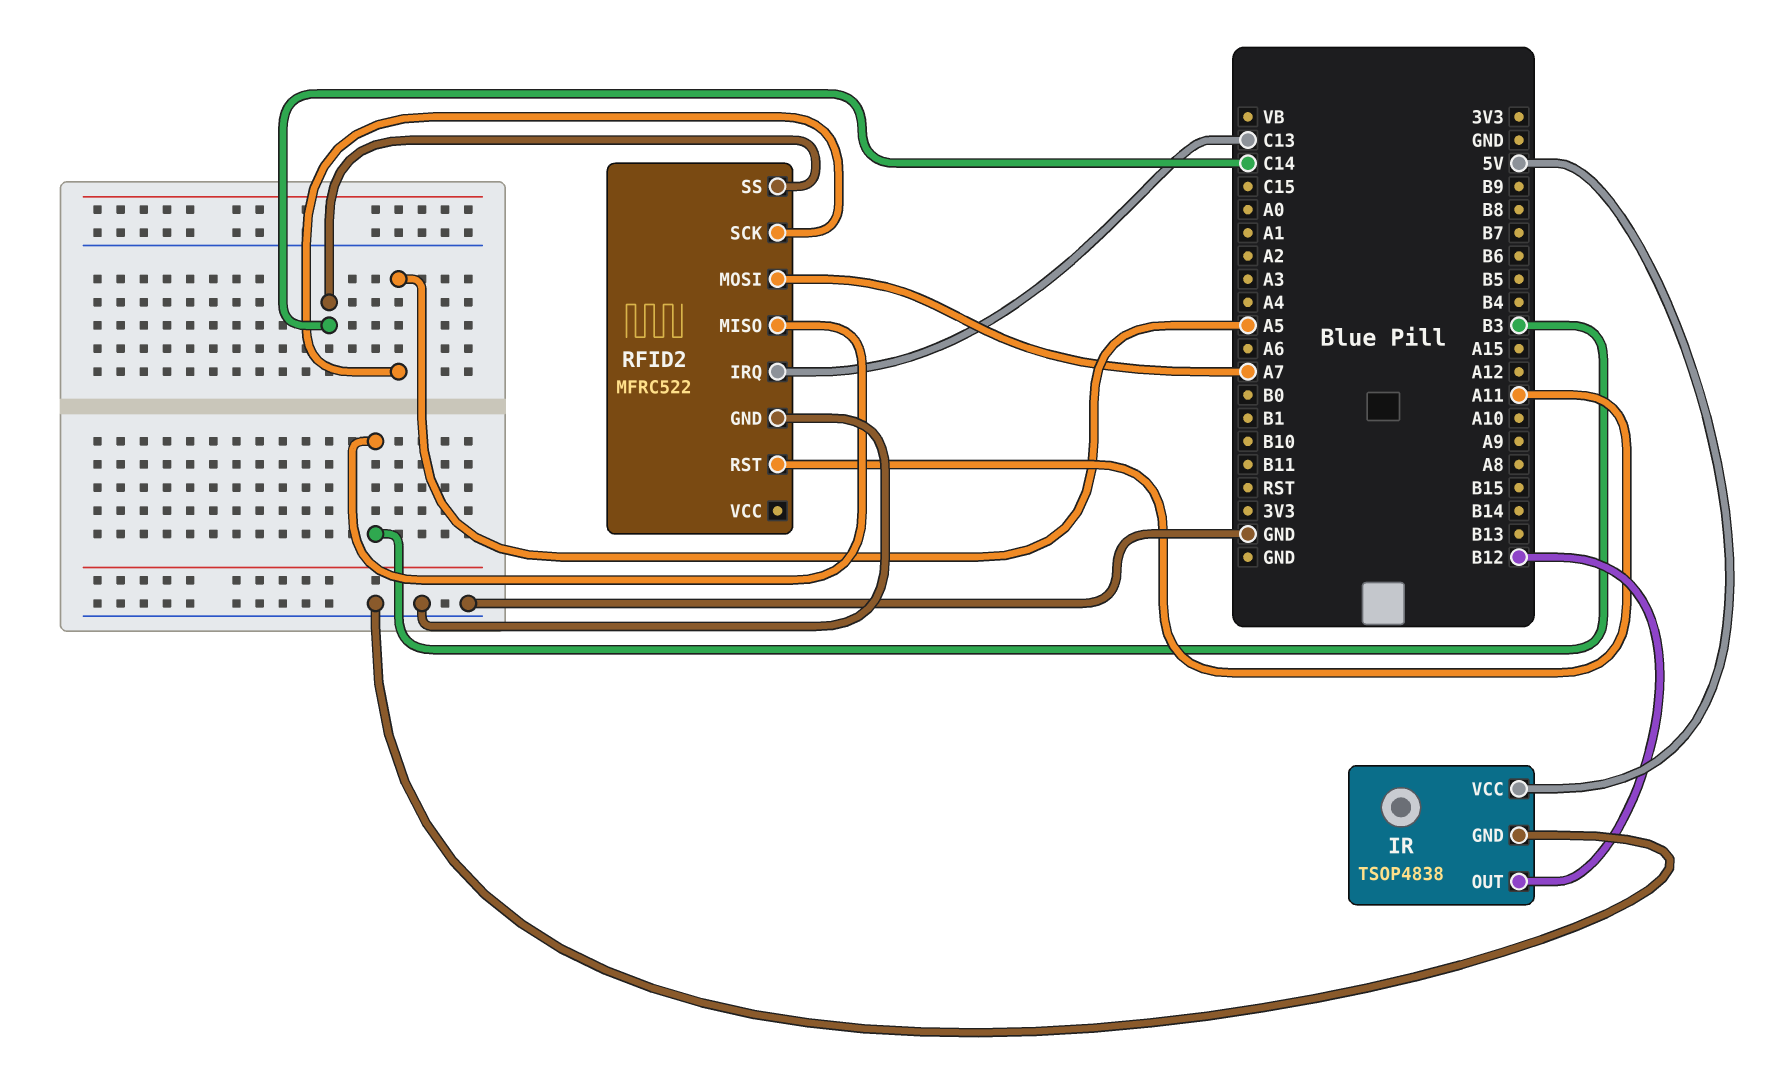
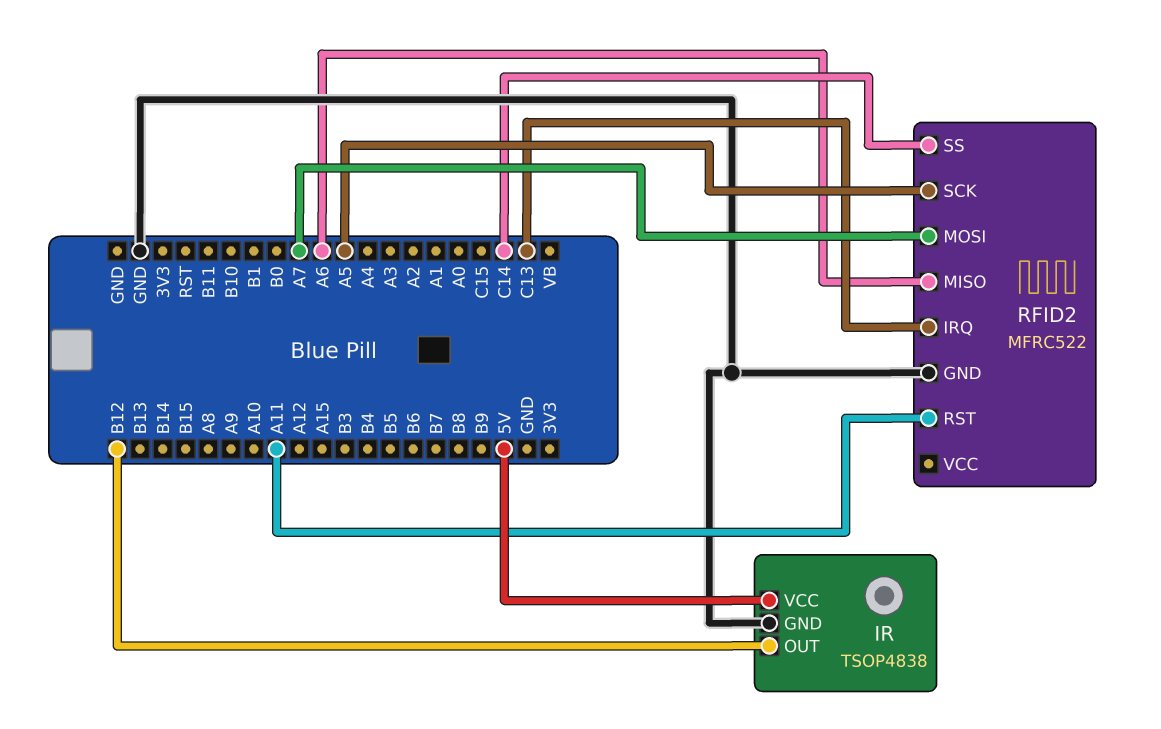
RFID2 pin MISO: B3 -> A6

